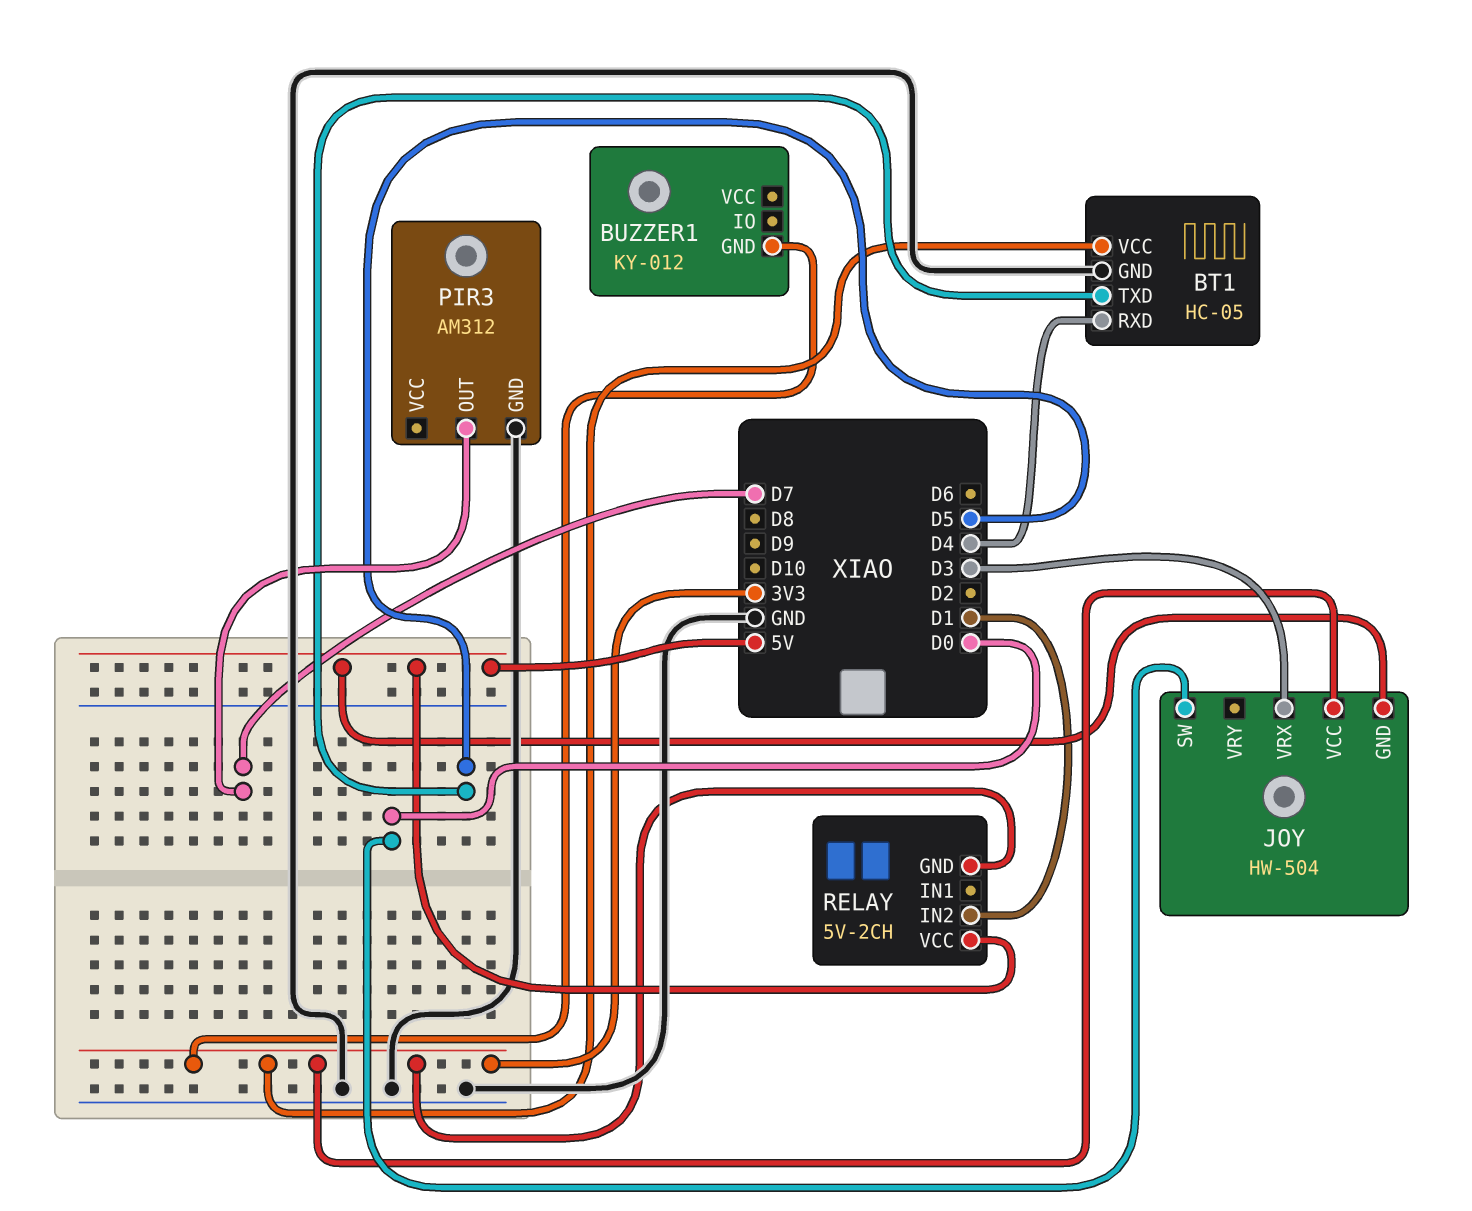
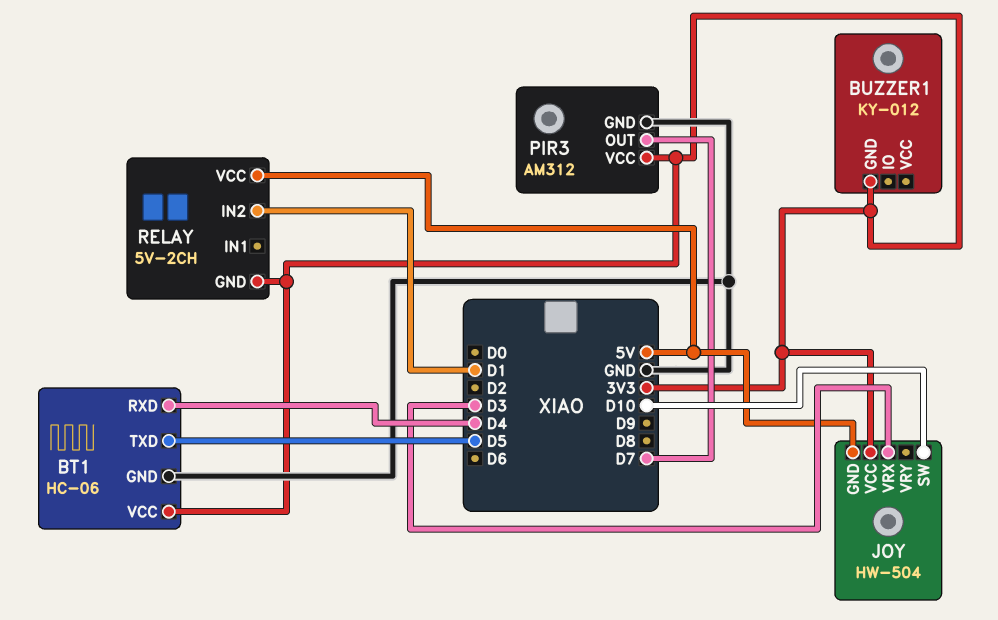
BT1: HC-05 -> HC-06
JOY pin SW: D0 -> D10
PIR3 pin VCC: none -> 3V3

